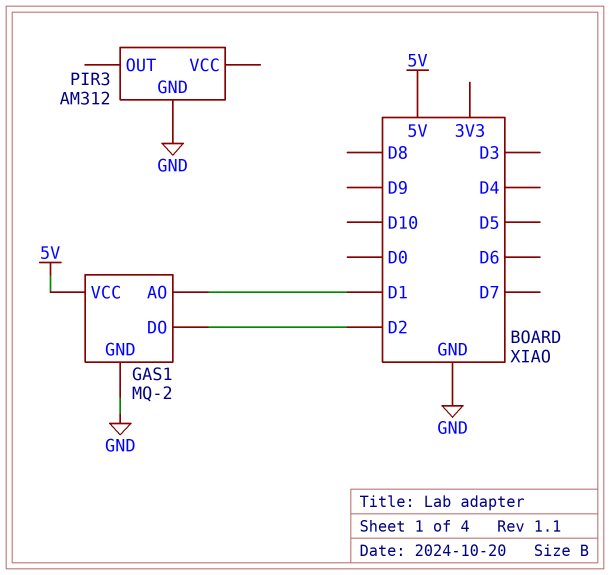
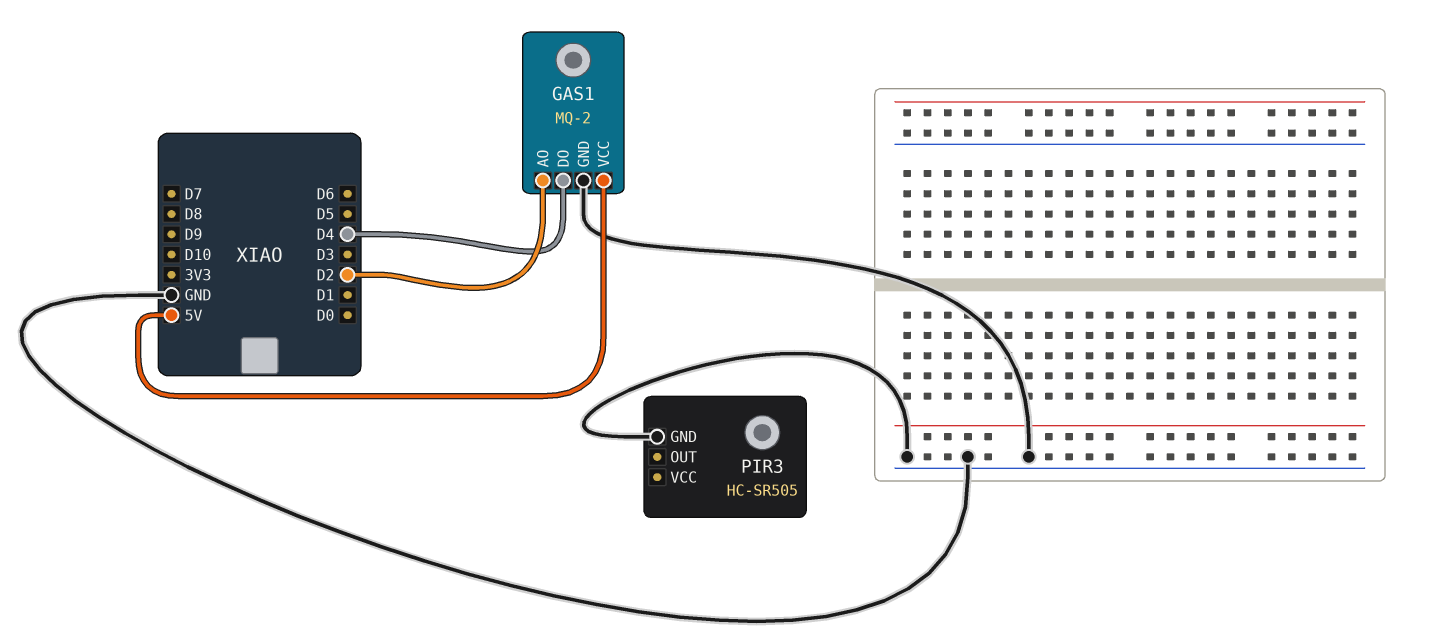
GAS1 pin AO: D1 -> D2
GAS1 pin DO: D2 -> D4
PIR3: AM312 -> HC-SR505

